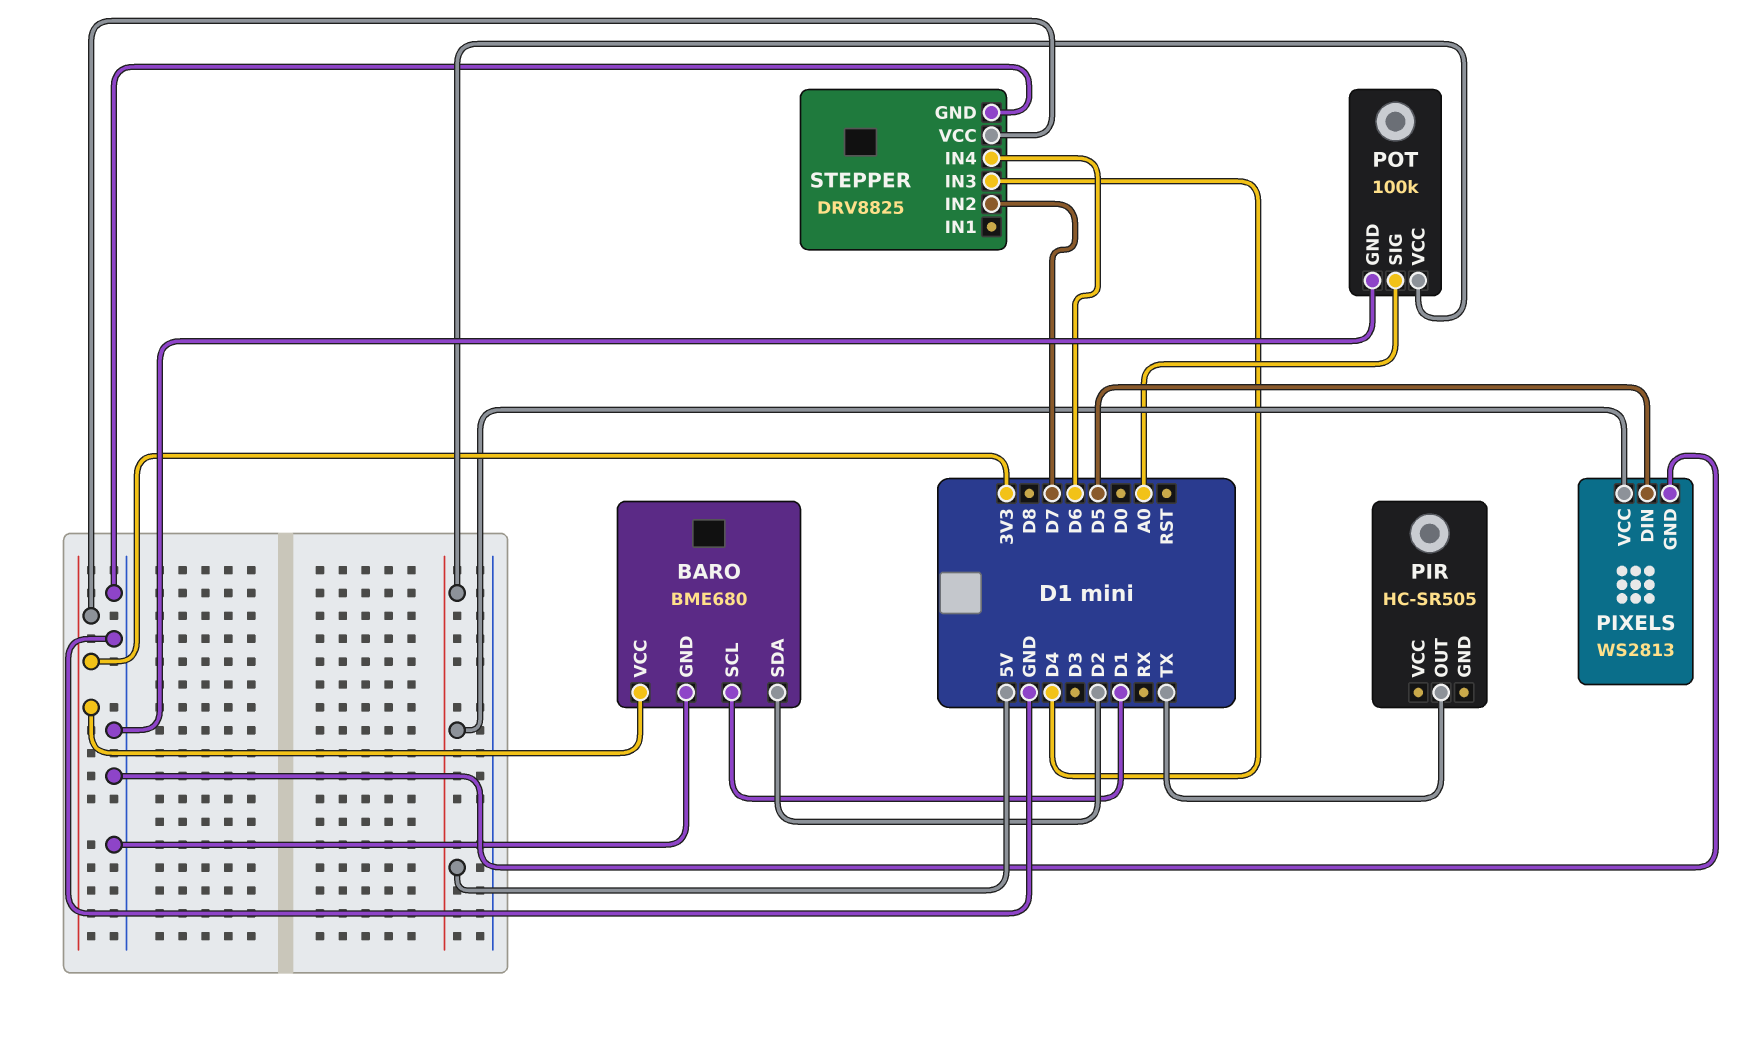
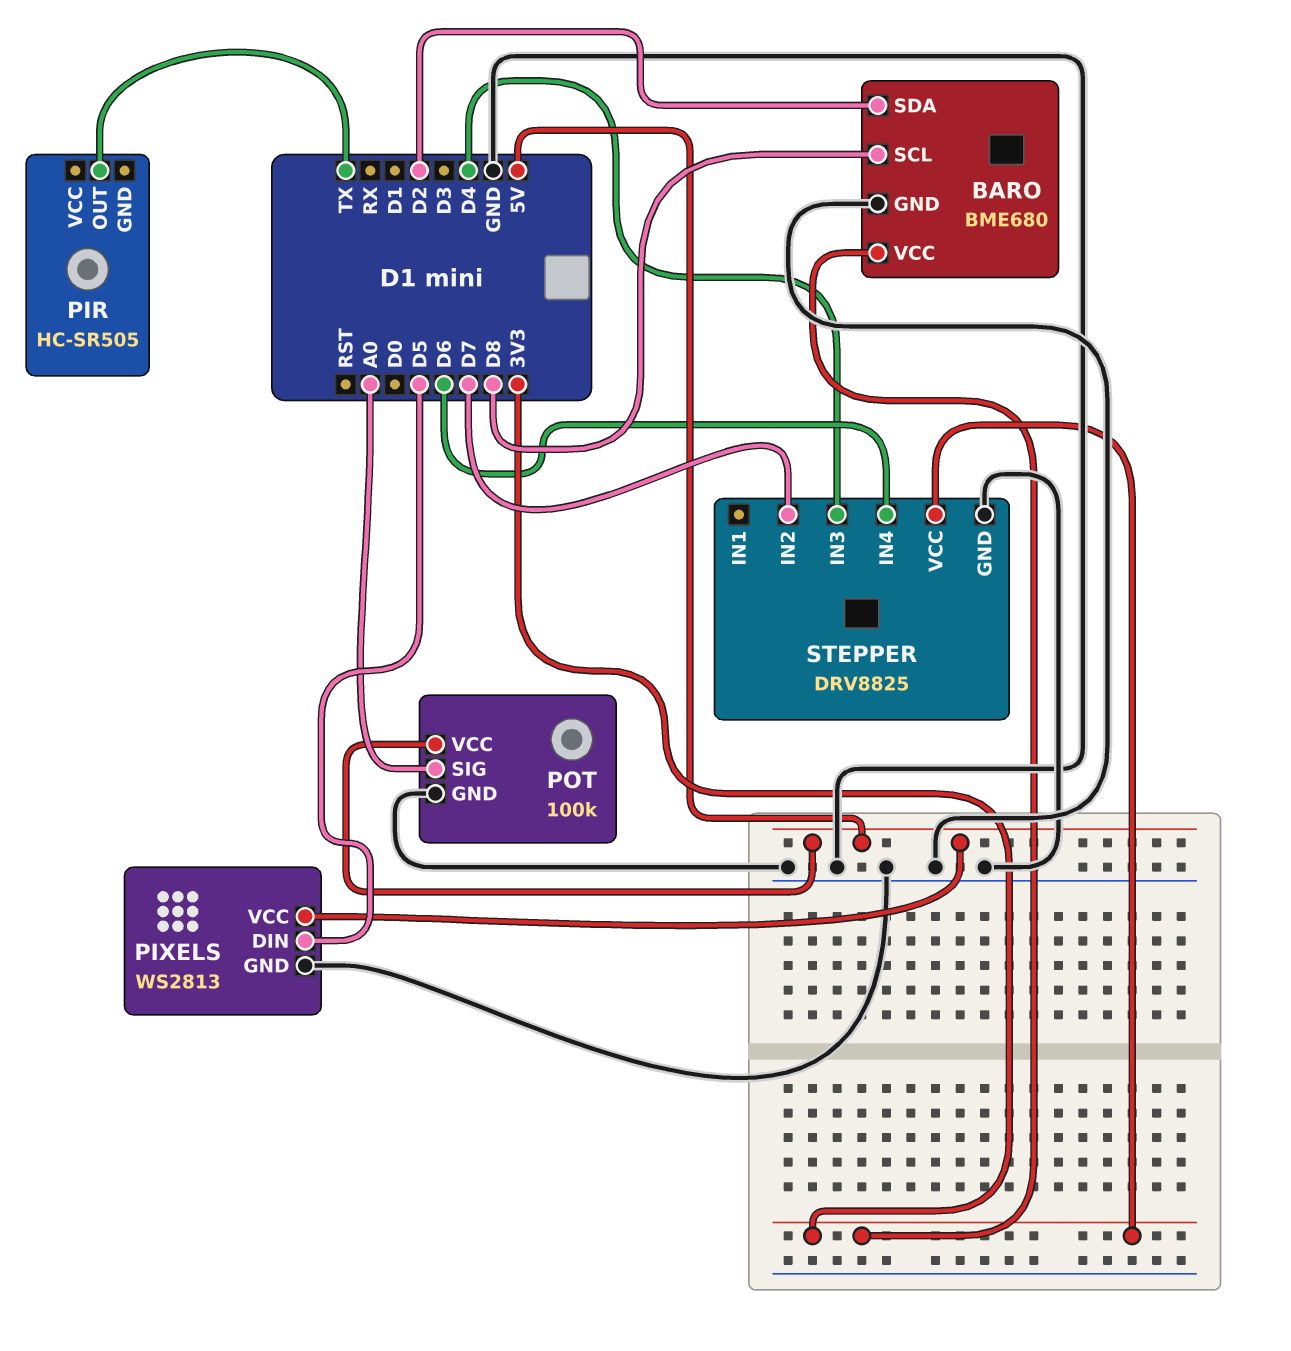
BARO pin SCL: D1 -> D8

